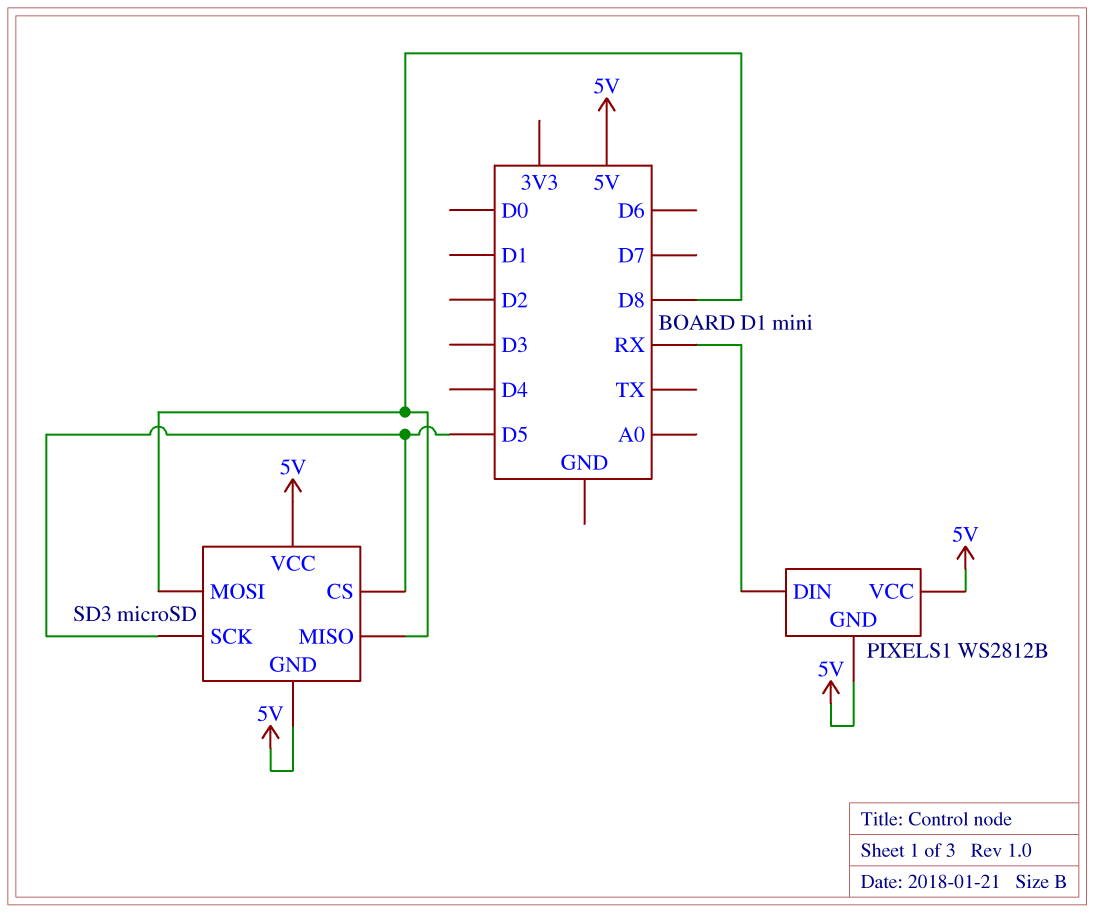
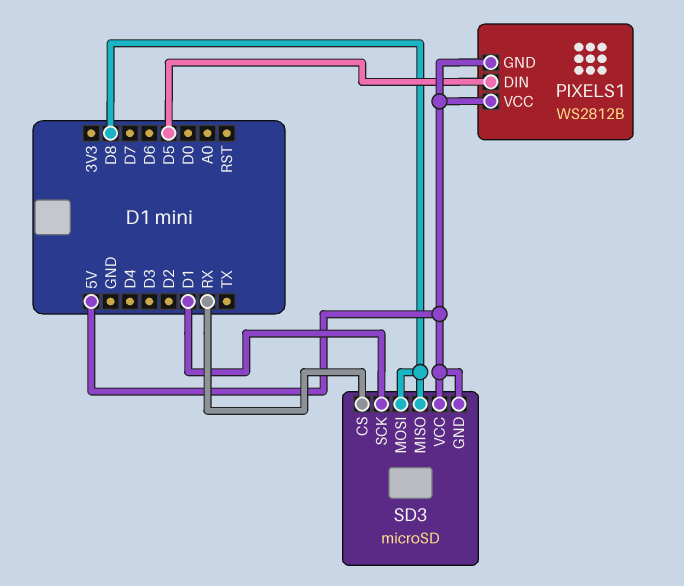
PIXELS1 pin DIN: RX -> D5
SD3 pin CS: D5 -> RX
SD3 pin SCK: D5 -> D1

